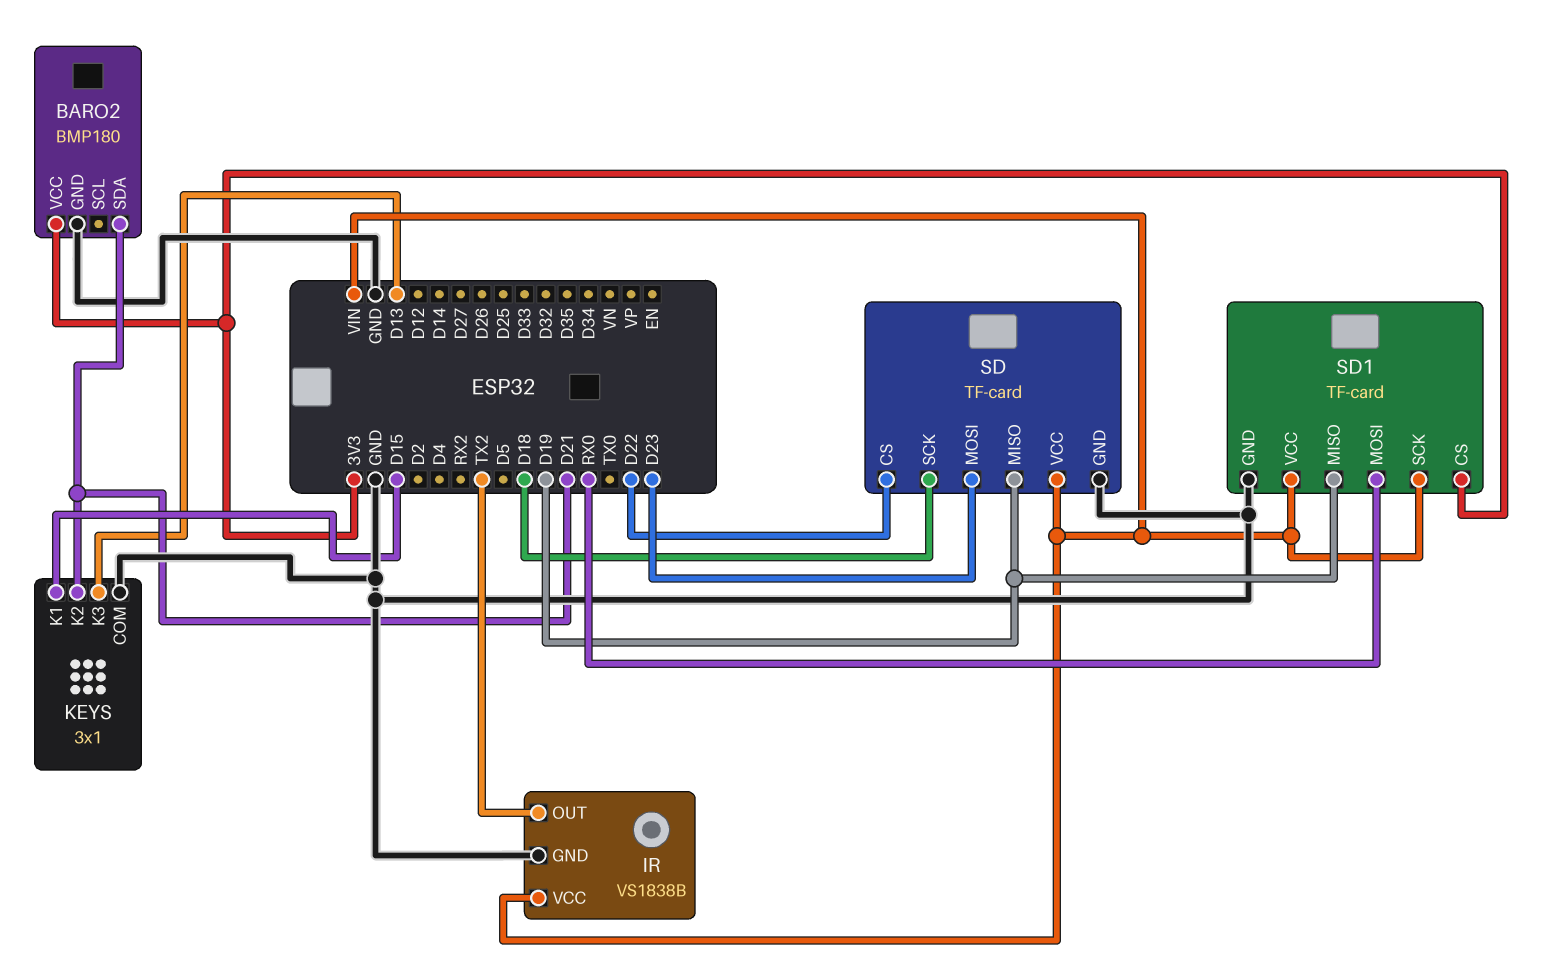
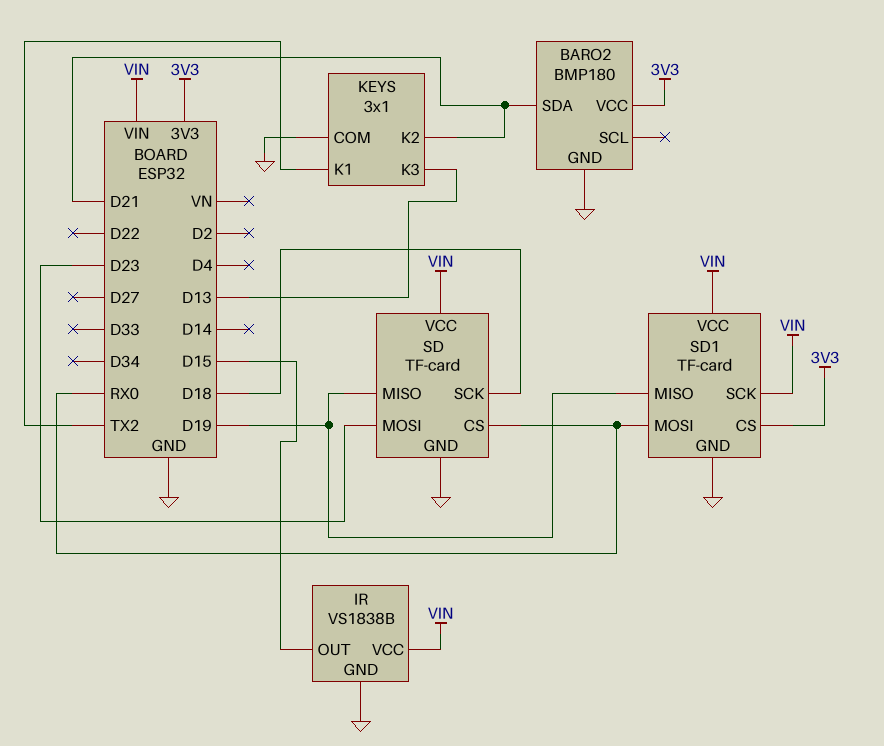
IR pin OUT: TX2 -> D15
KEYS pin K1: D15 -> TX2
SD pin CS: D22 -> RX0

